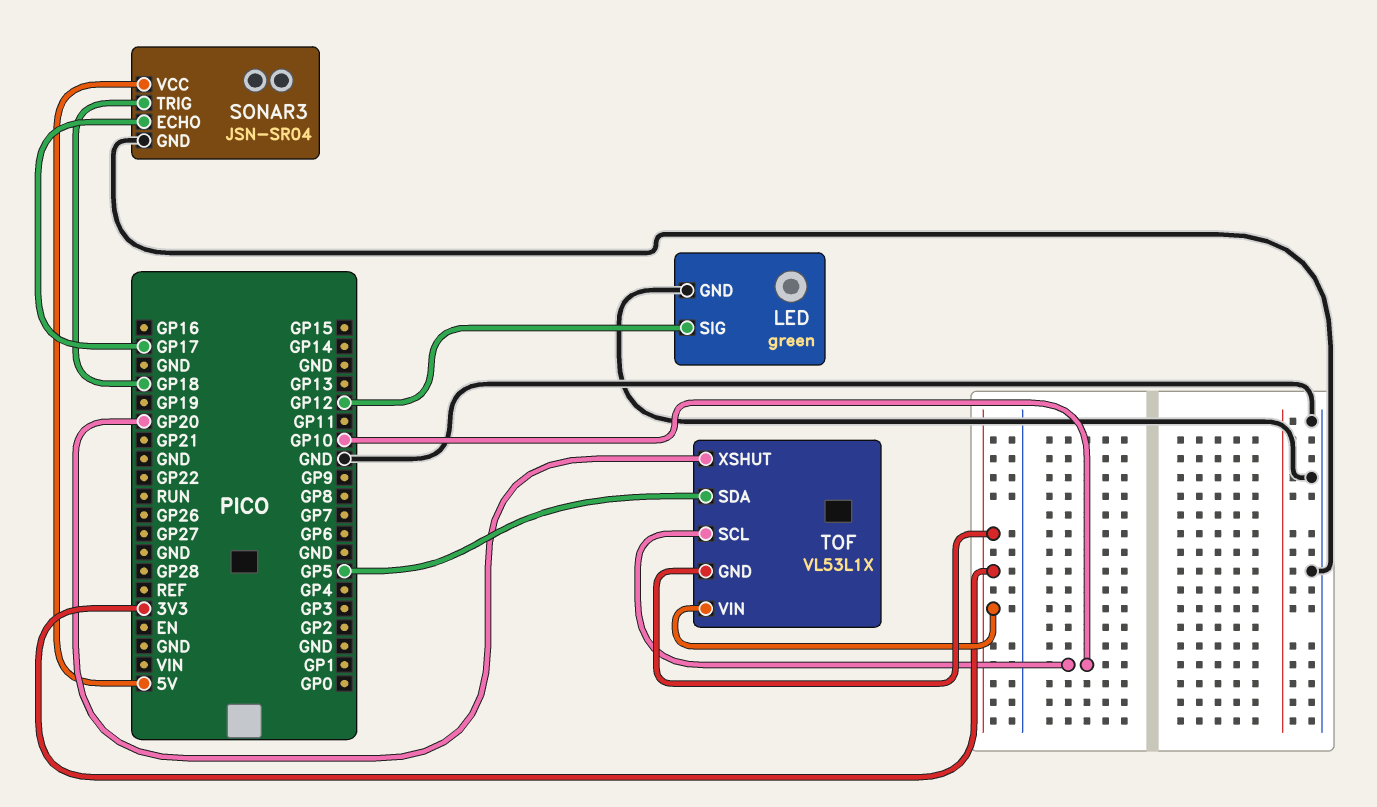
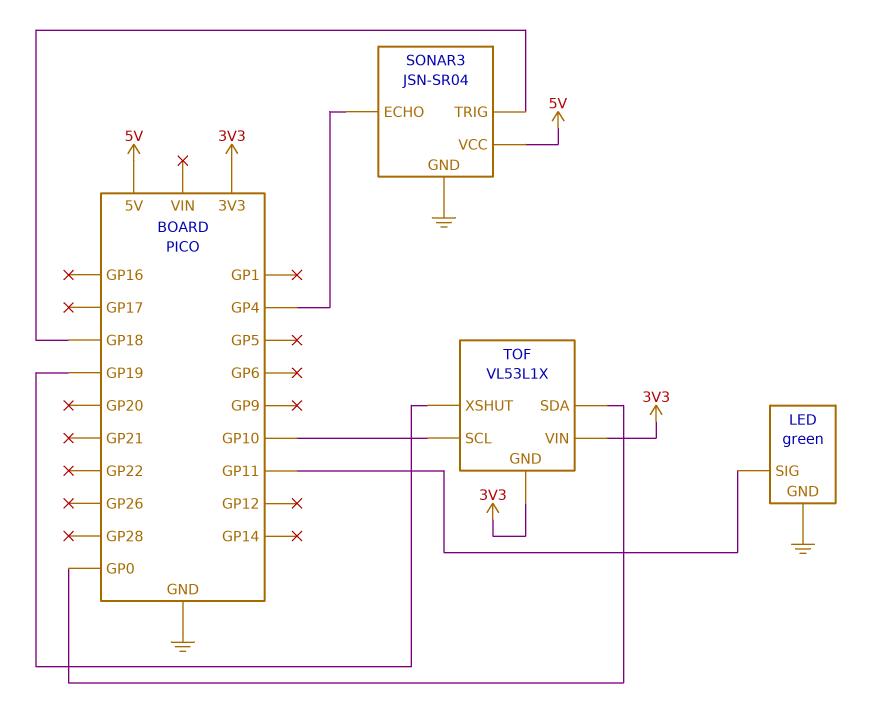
LED pin SIG: GP12 -> GP11
SONAR3 pin ECHO: GP17 -> GP4
TOF pin SDA: GP5 -> GP0
TOF pin XSHUT: GP20 -> GP19

